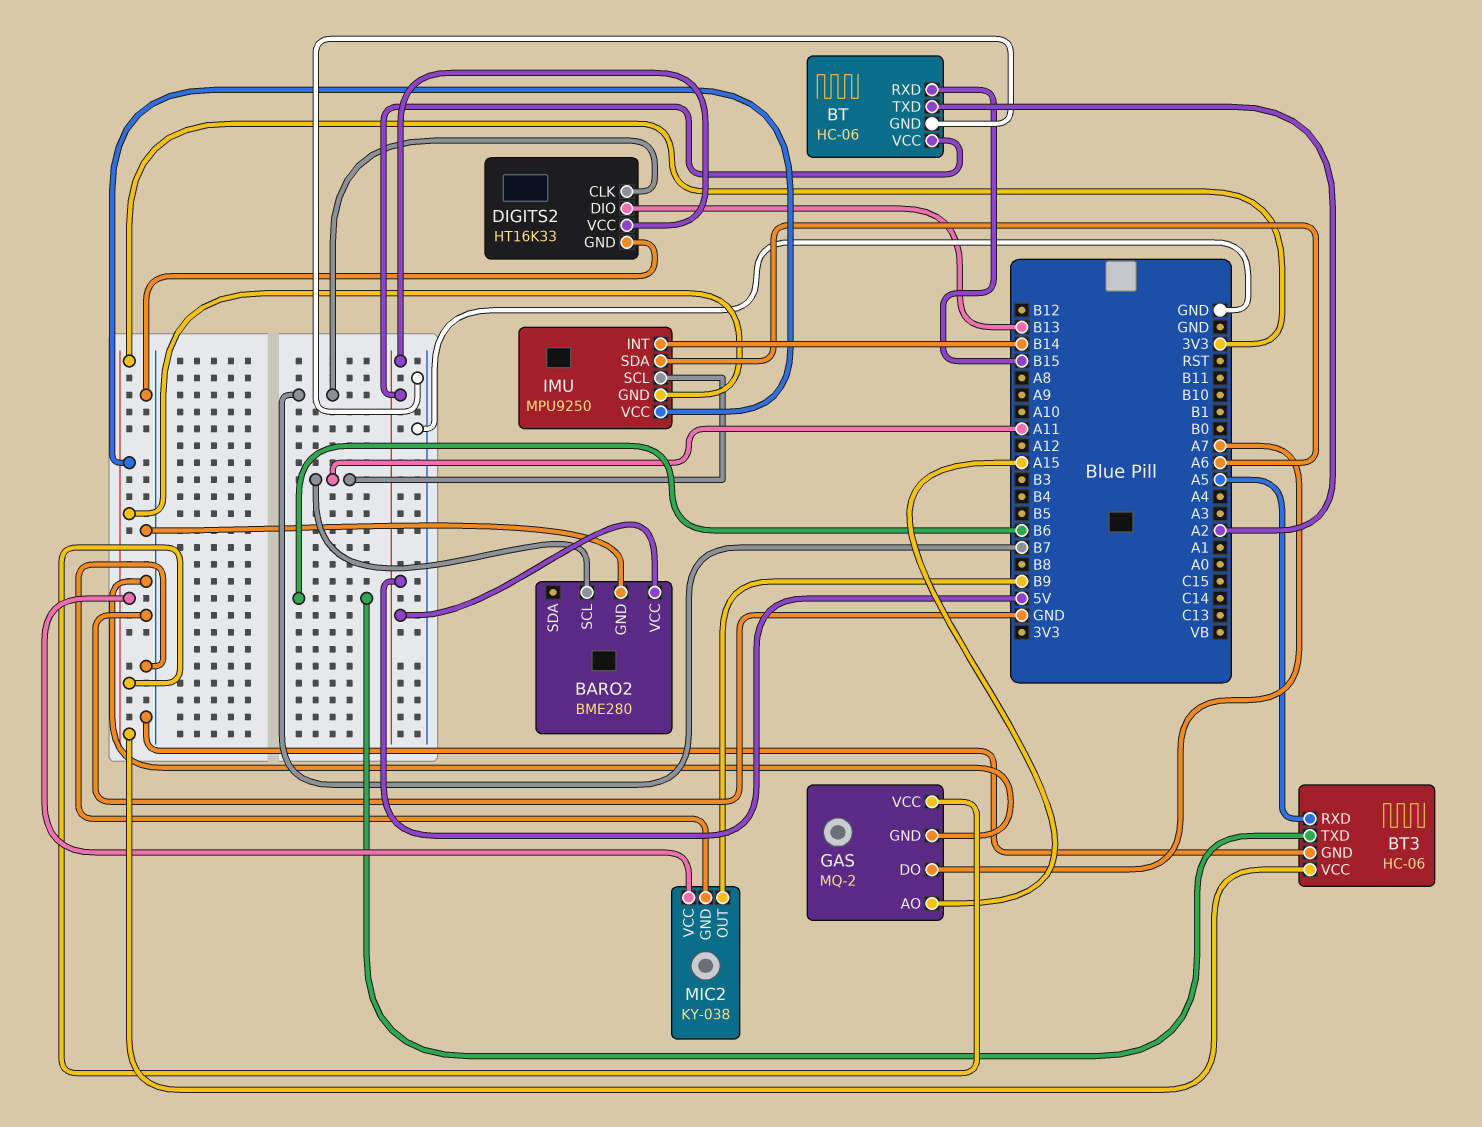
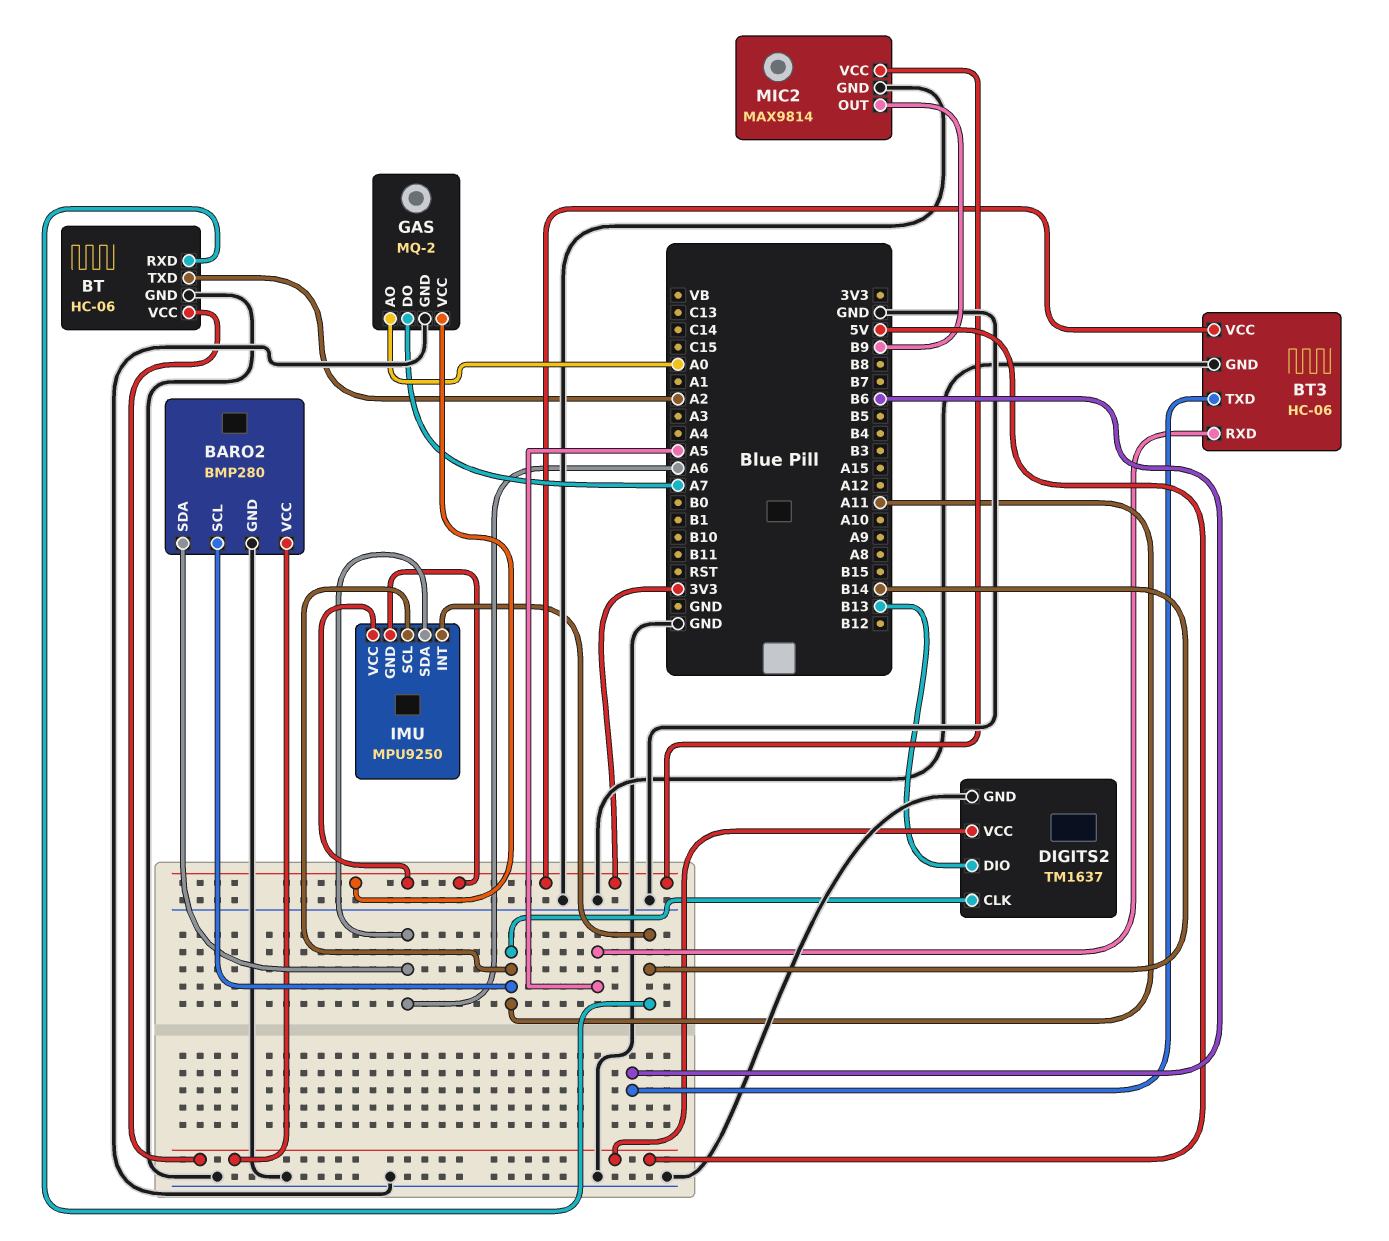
BARO2: BME280 -> BMP280
BARO2 pin SDA: none -> A6
BT pin RXD: B15 -> B14
DIGITS2: HT16K33 -> TM1637
DIGITS2 pin CLK: B7 -> A11
GAS pin AO: A15 -> A0
MIC2: KY-038 -> MAX9814

